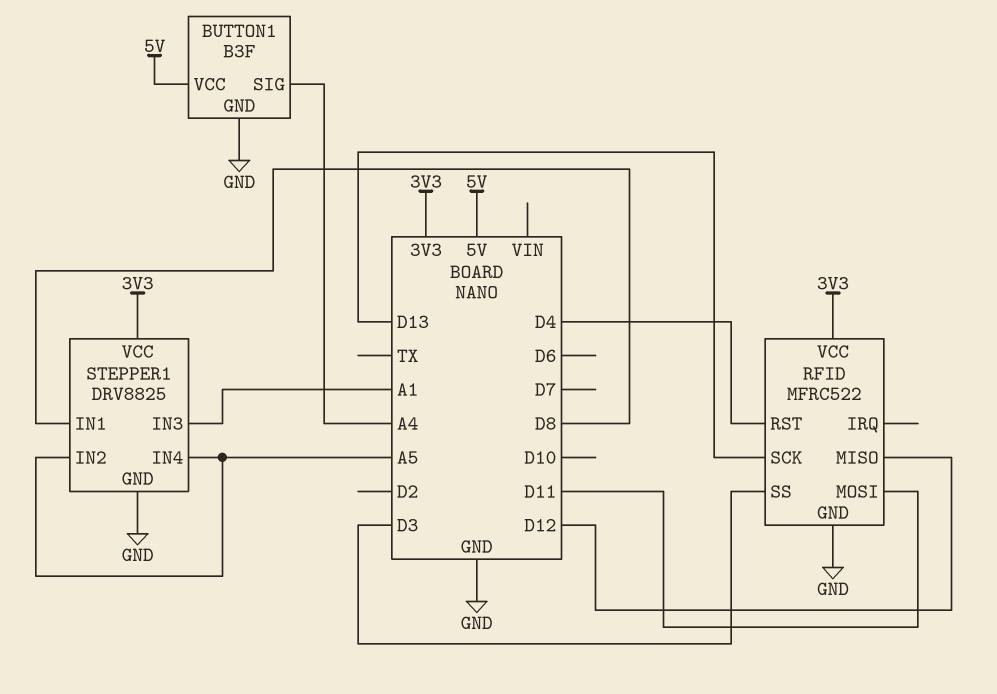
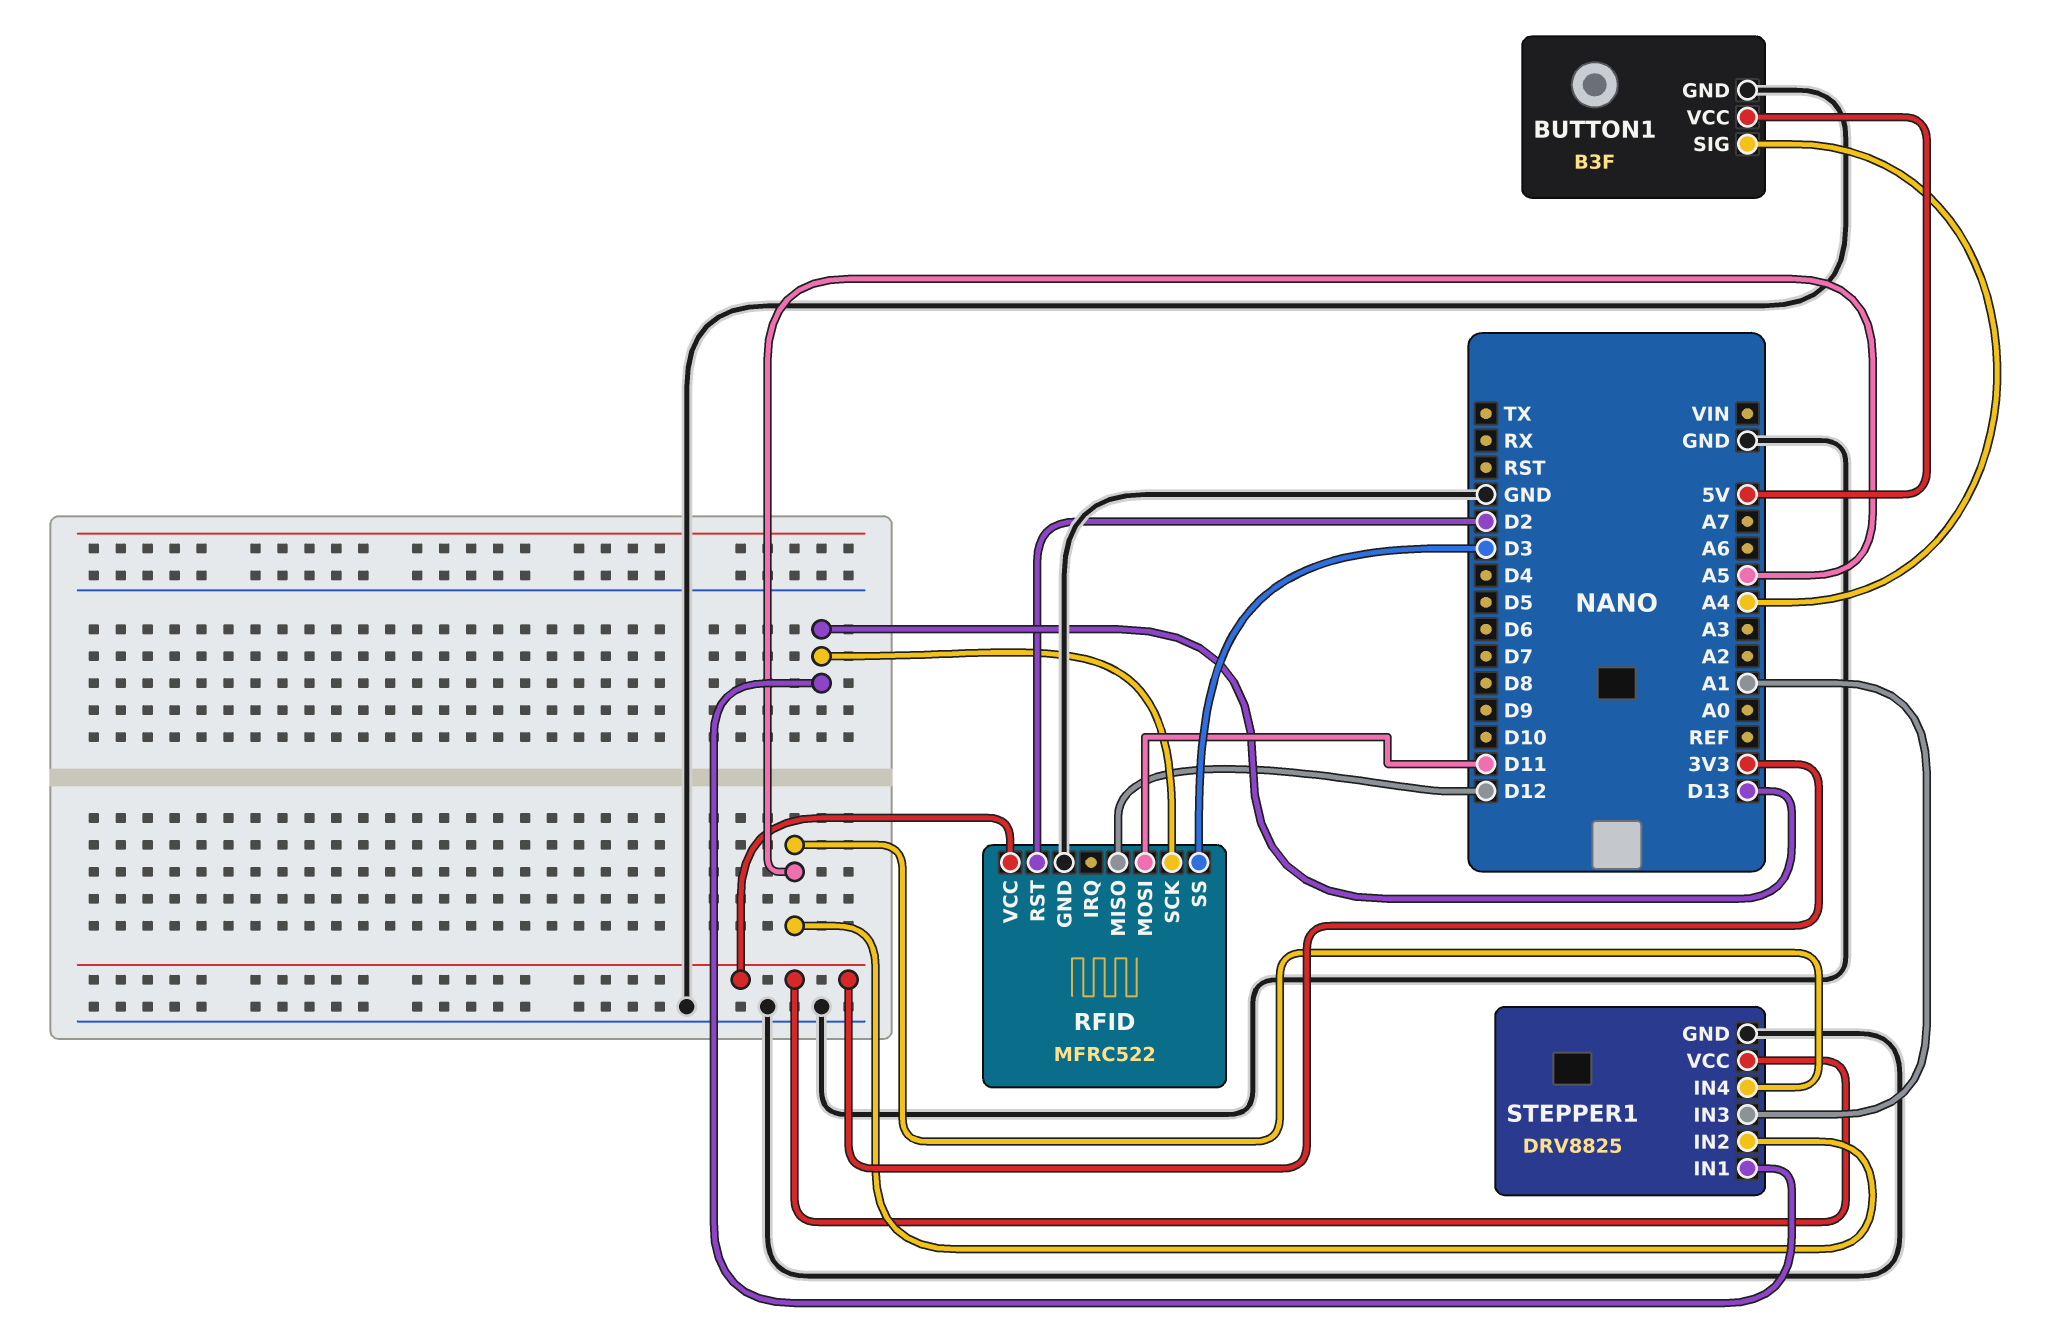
RFID pin RST: D4 -> D2
STEPPER1 pin IN1: D8 -> D13

